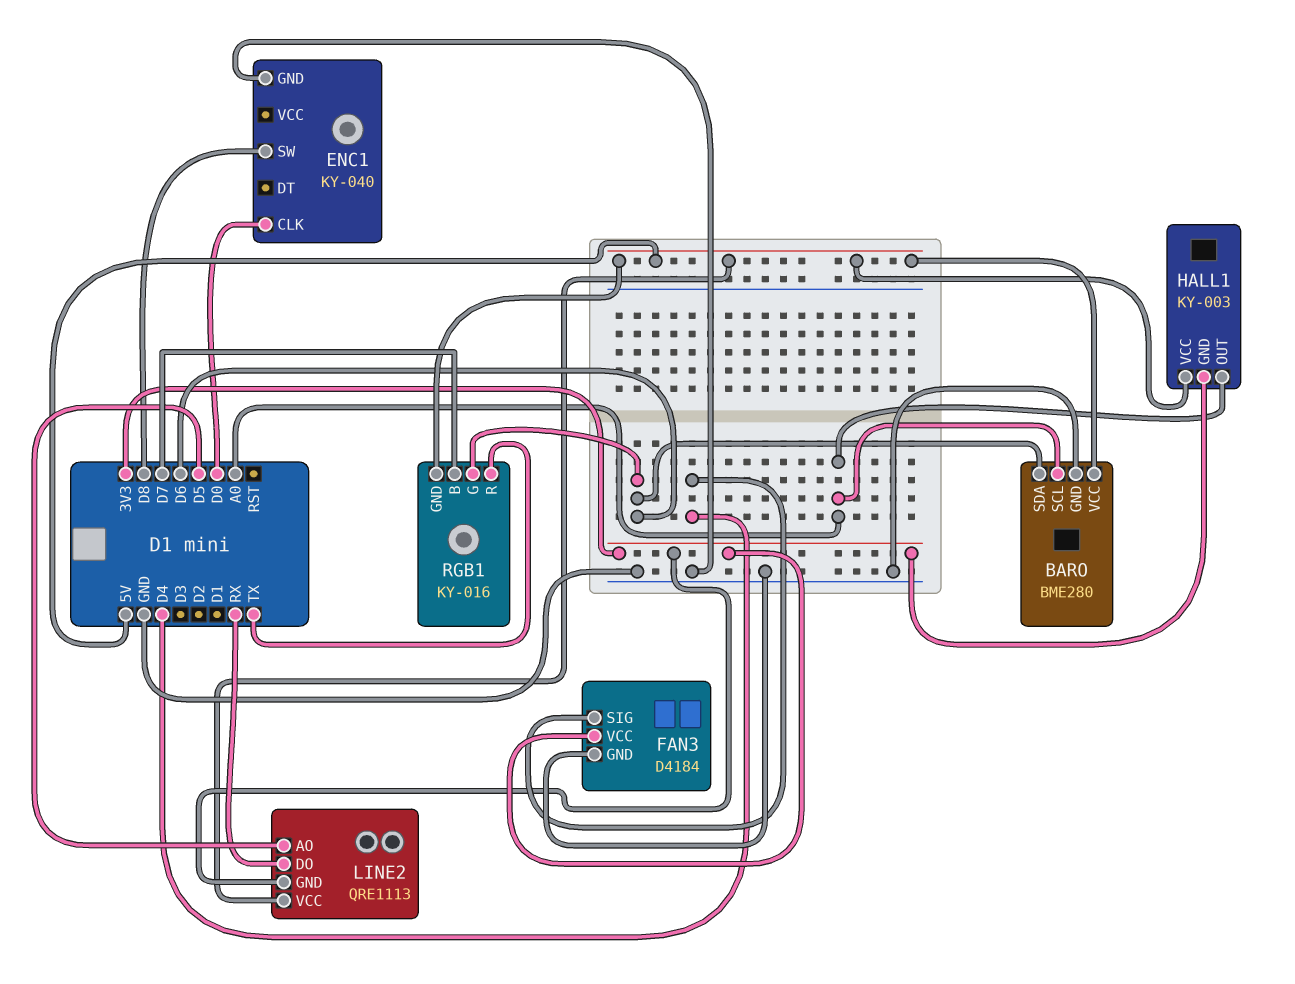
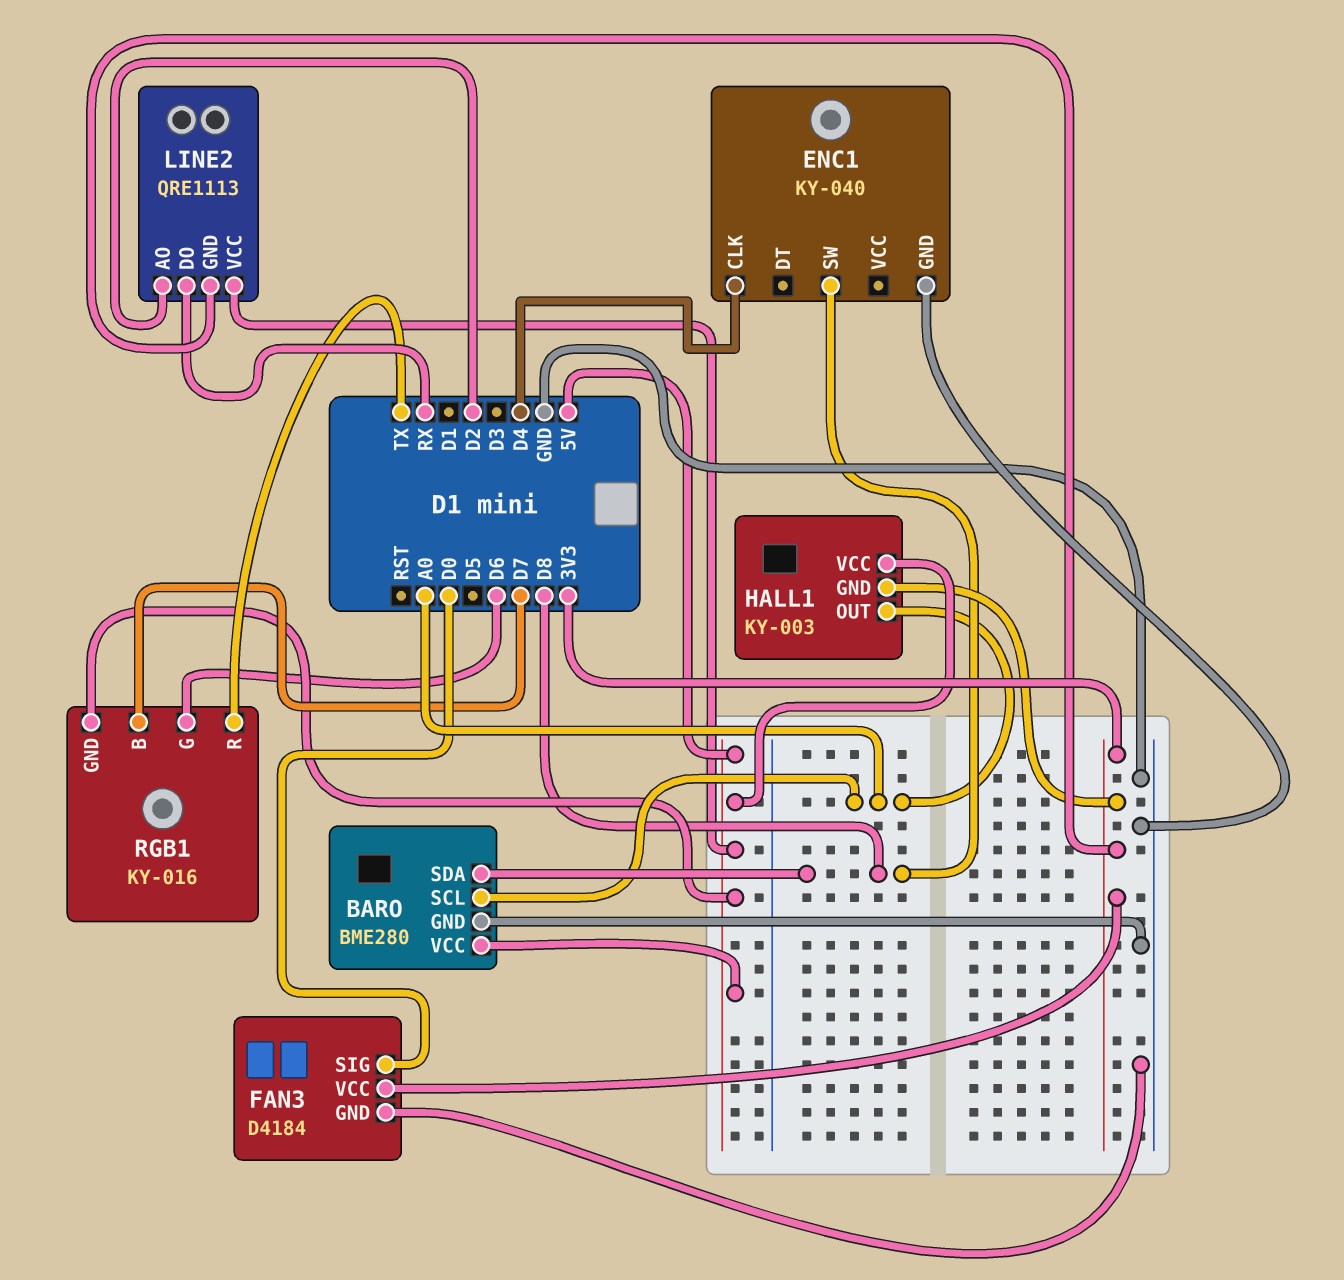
BARO pin SDA: D6 -> D8
ENC1 pin CLK: D0 -> D4
FAN3 pin SIG: D4 -> D0
LINE2 pin AO: D5 -> D2

